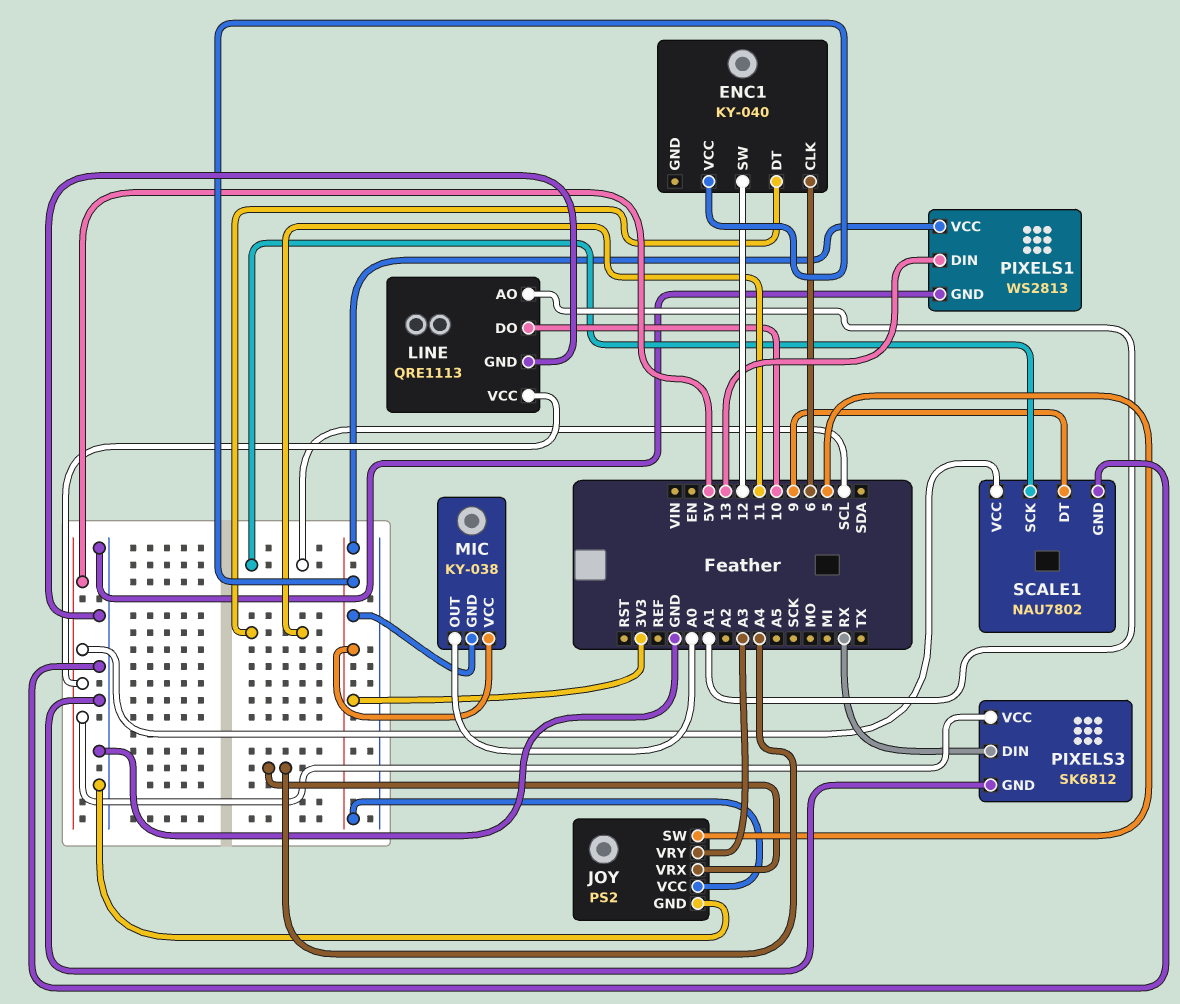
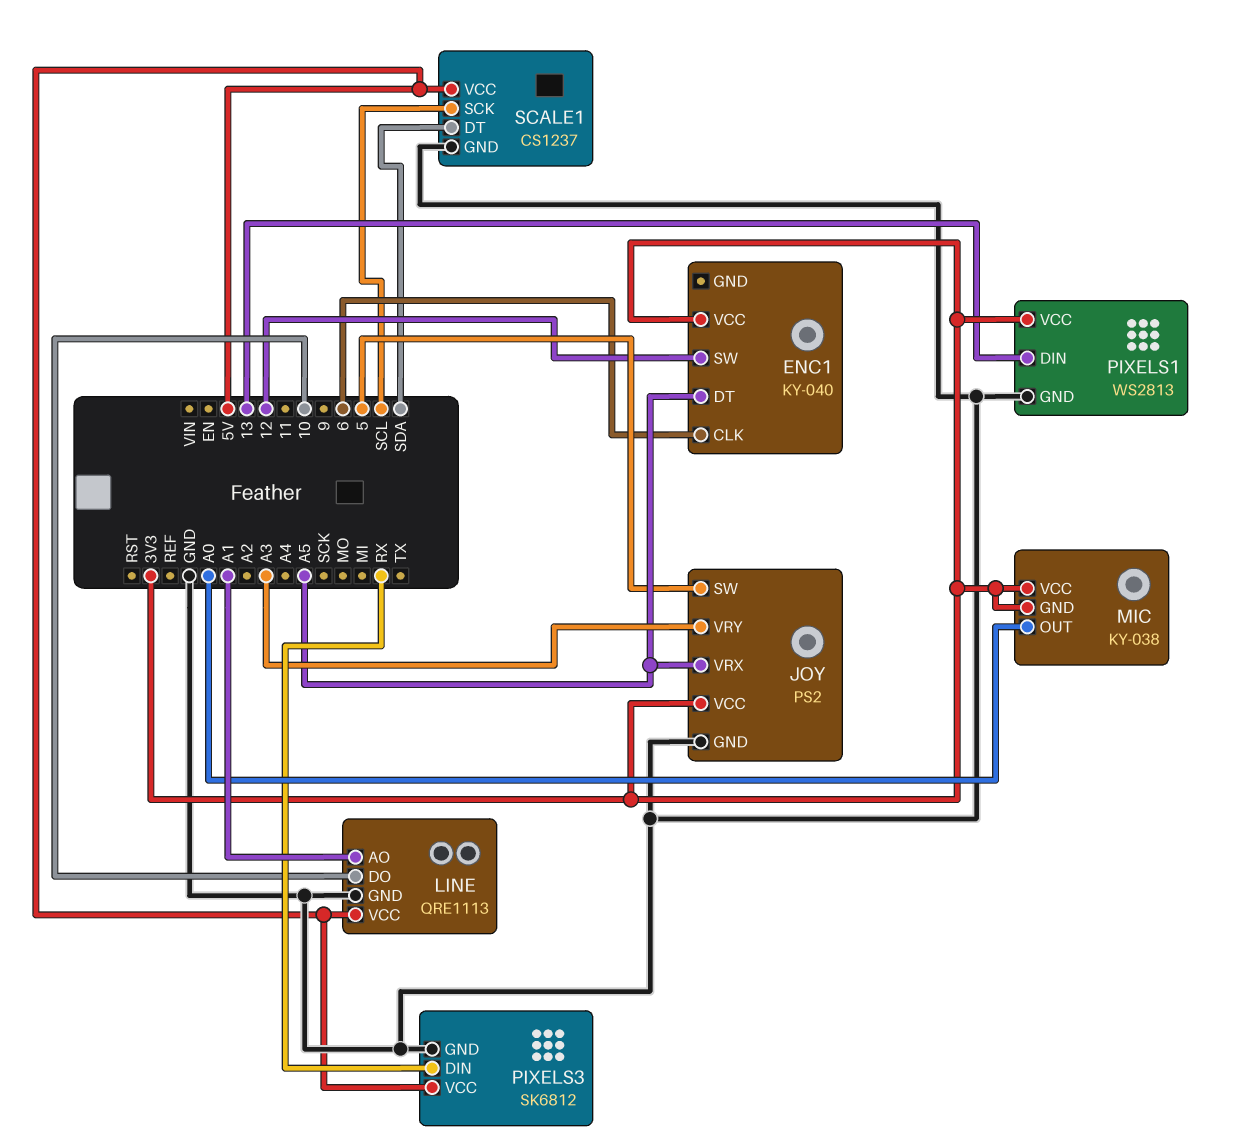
ENC1 pin DT: 11 -> A5
JOY pin VRX: A4 -> A5
SCALE1: NAU7802 -> CS1237
SCALE1 pin DT: 9 -> SDA

